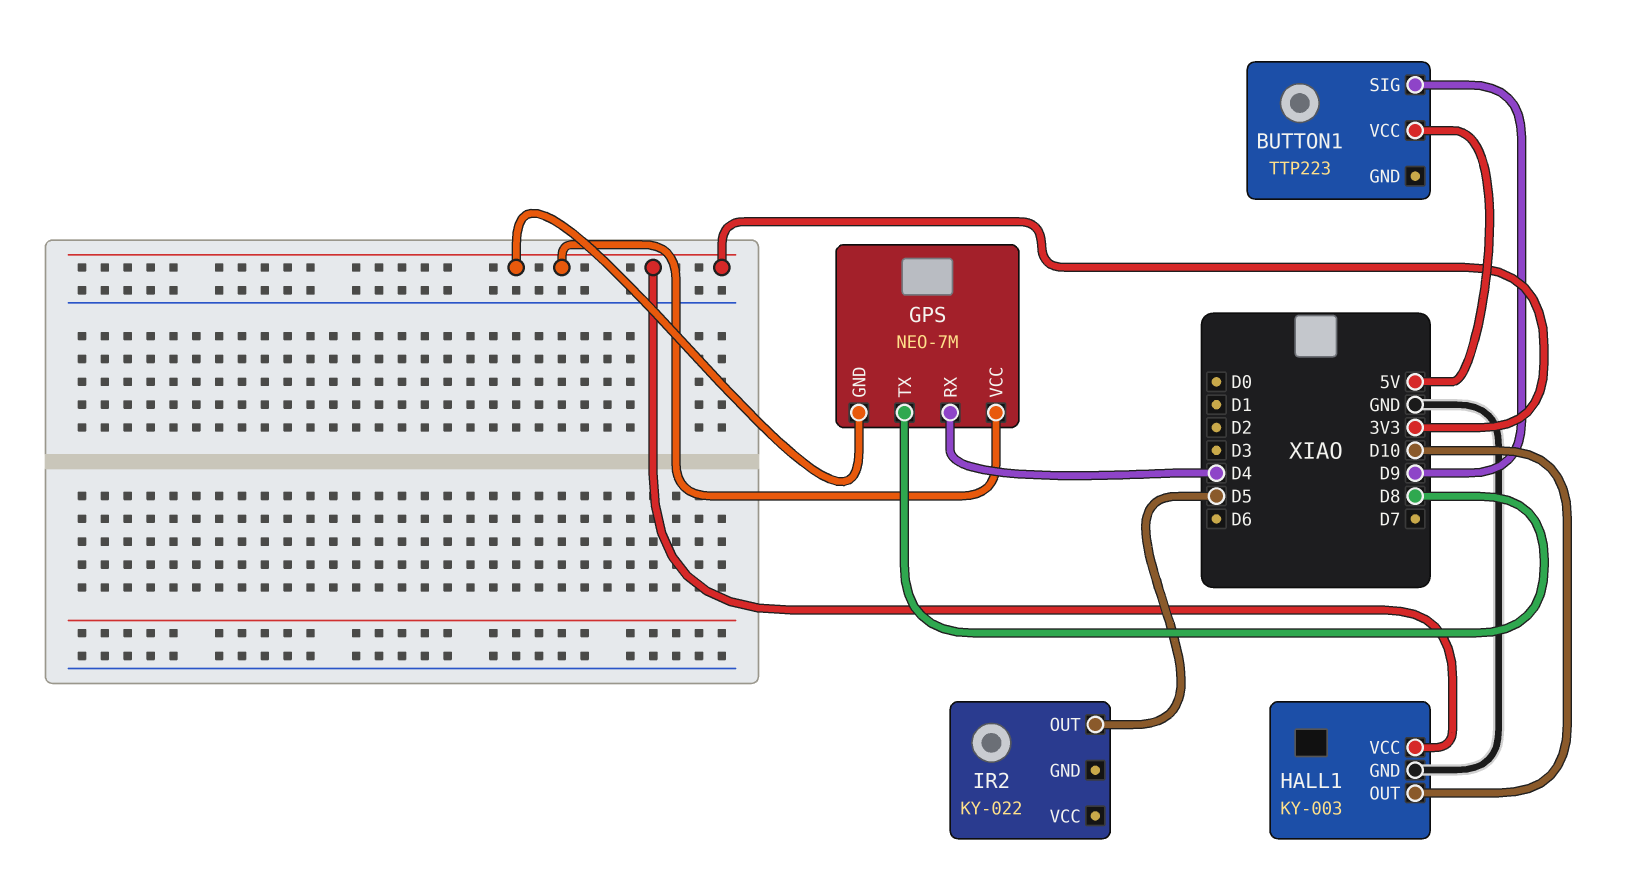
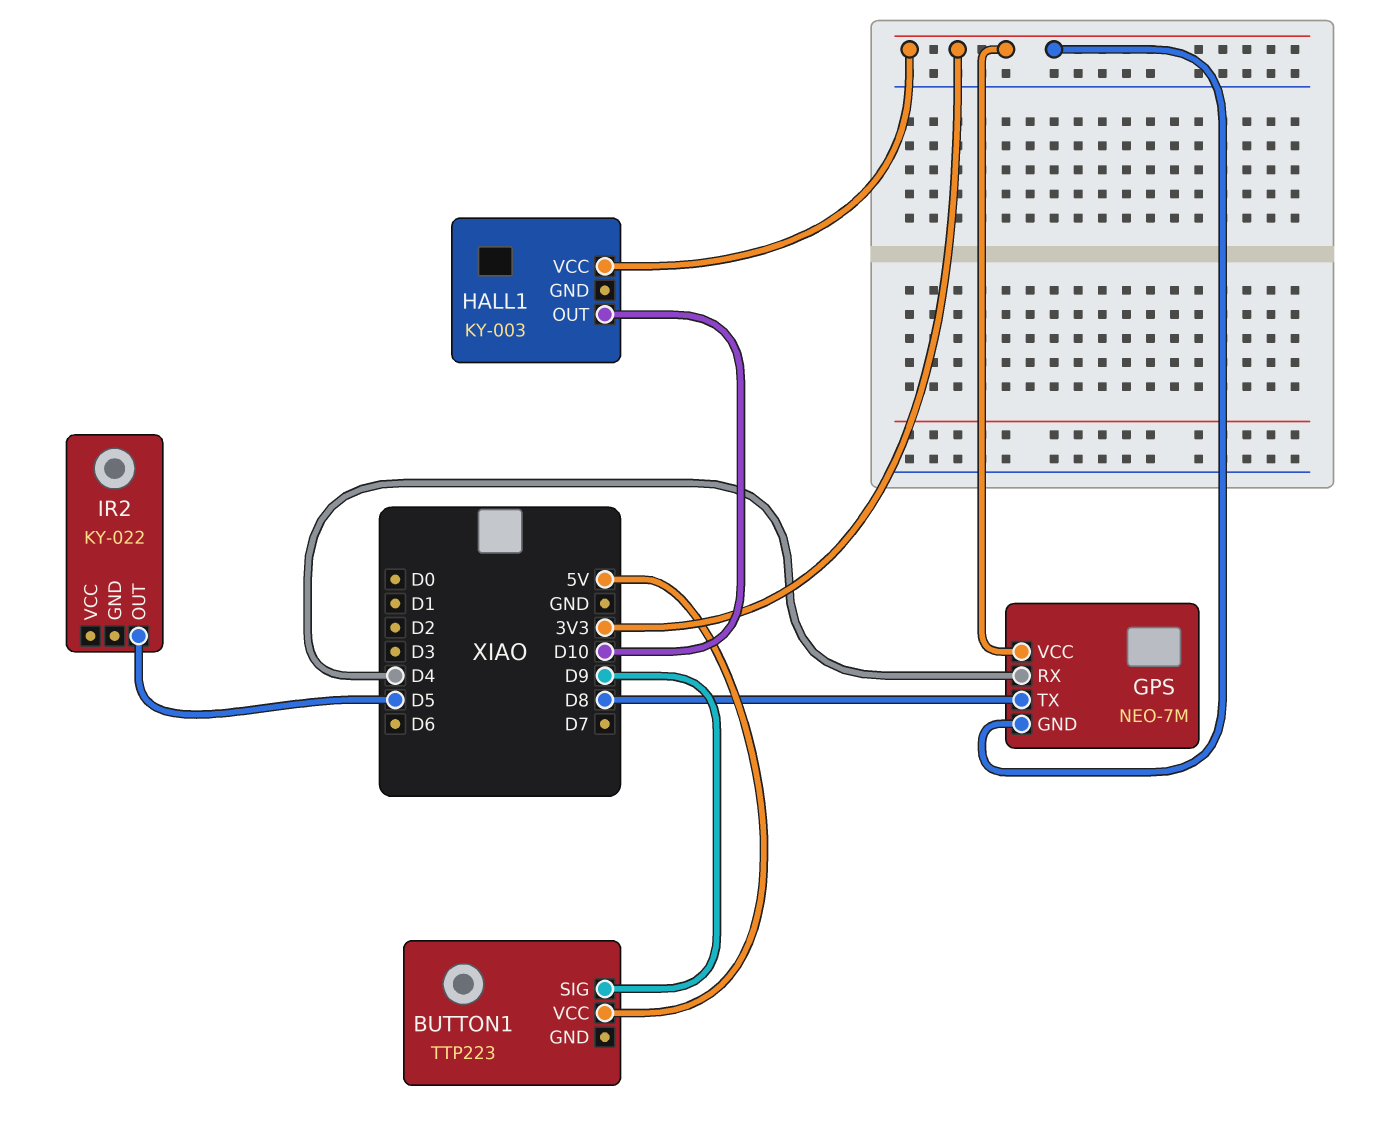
HALL1 pin GND: GND -> none

